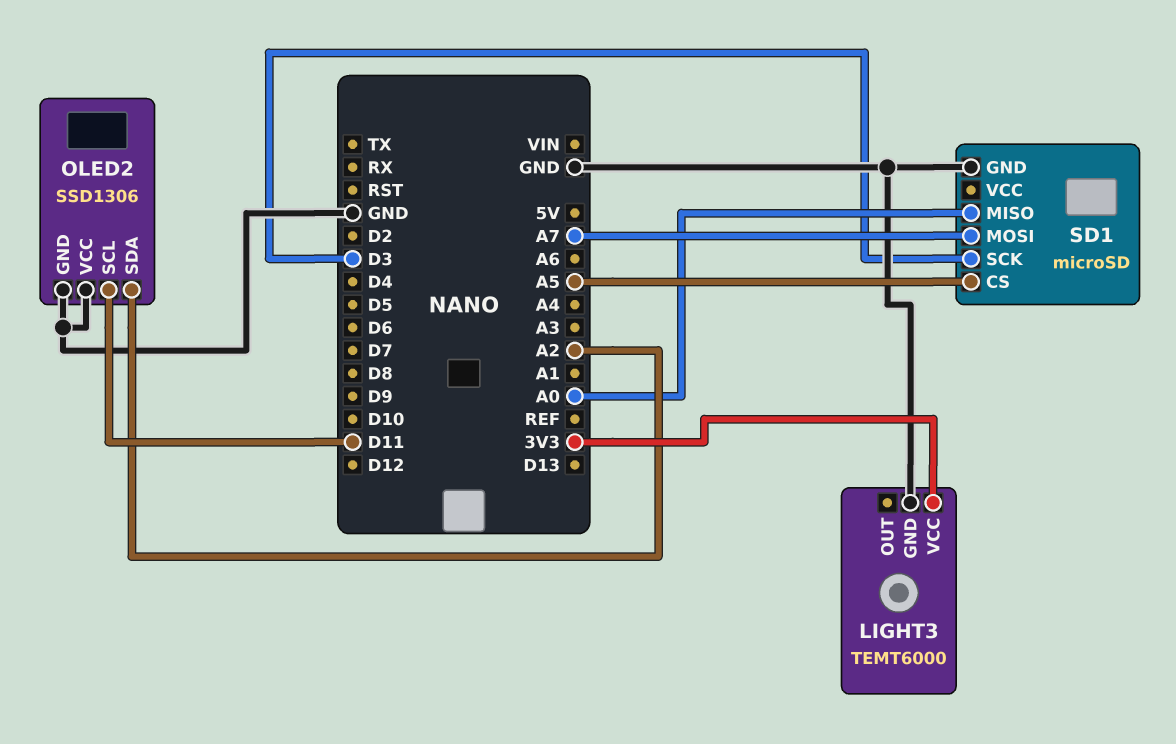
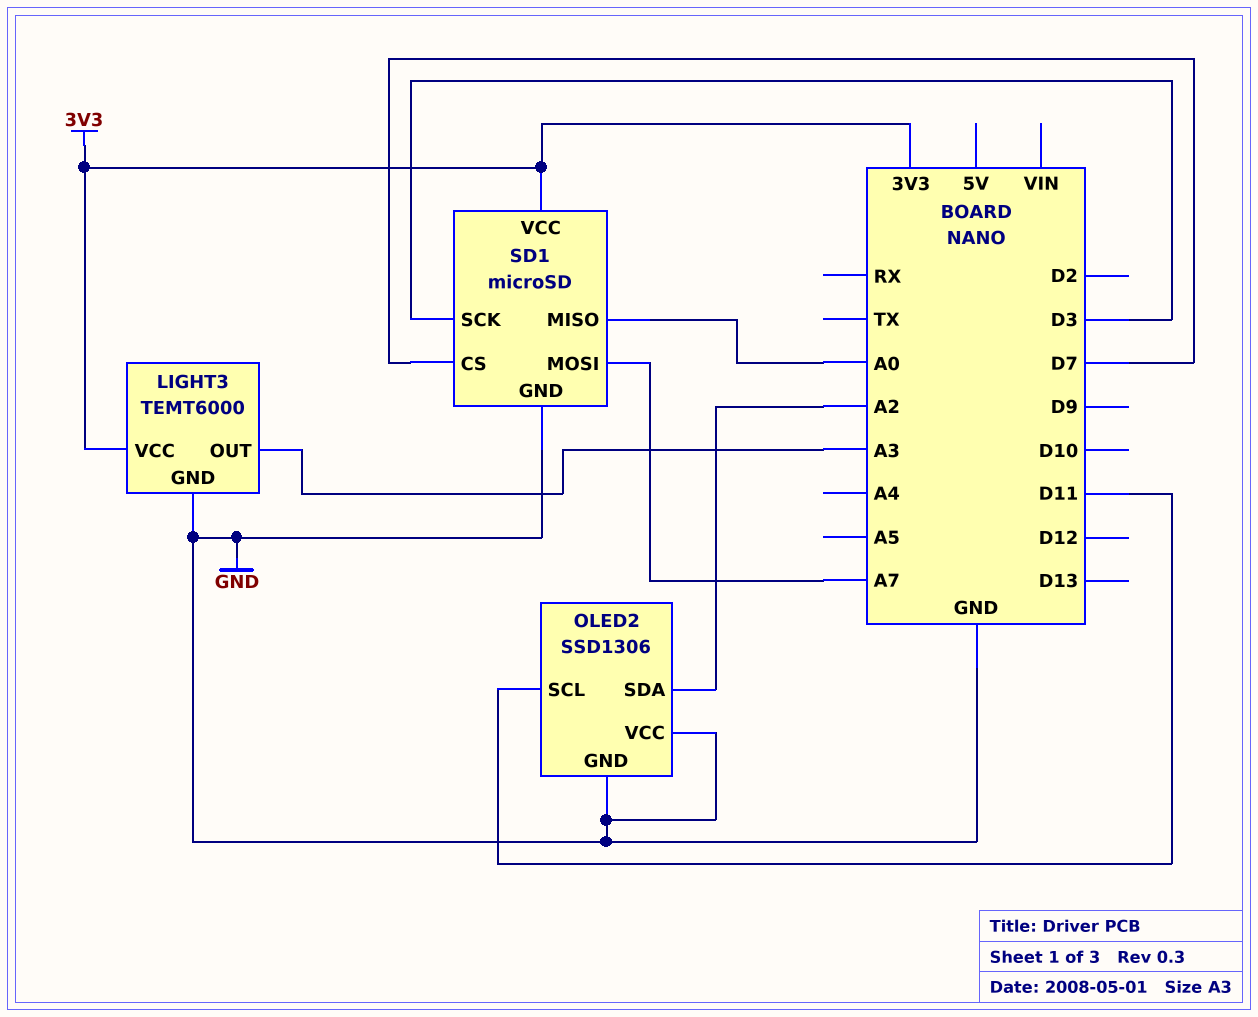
LIGHT3 pin OUT: none -> A3
SD1 pin CS: A5 -> D7
SD1 pin VCC: none -> 3V3

